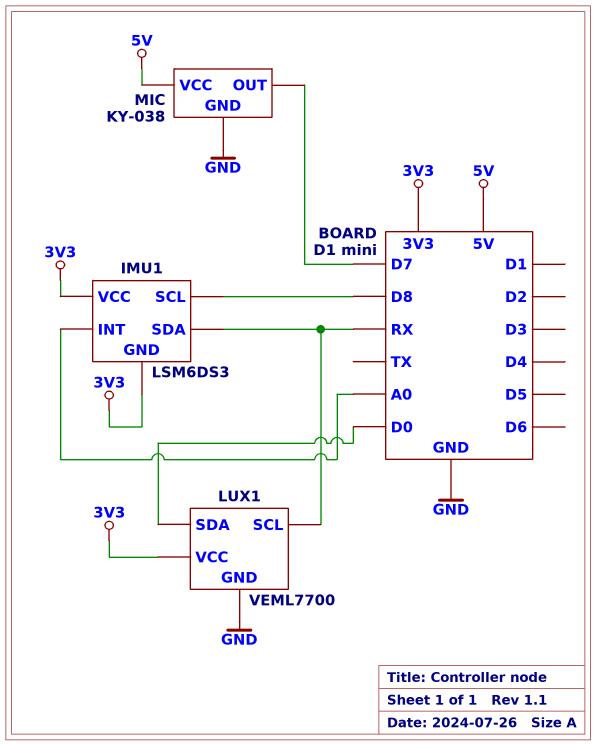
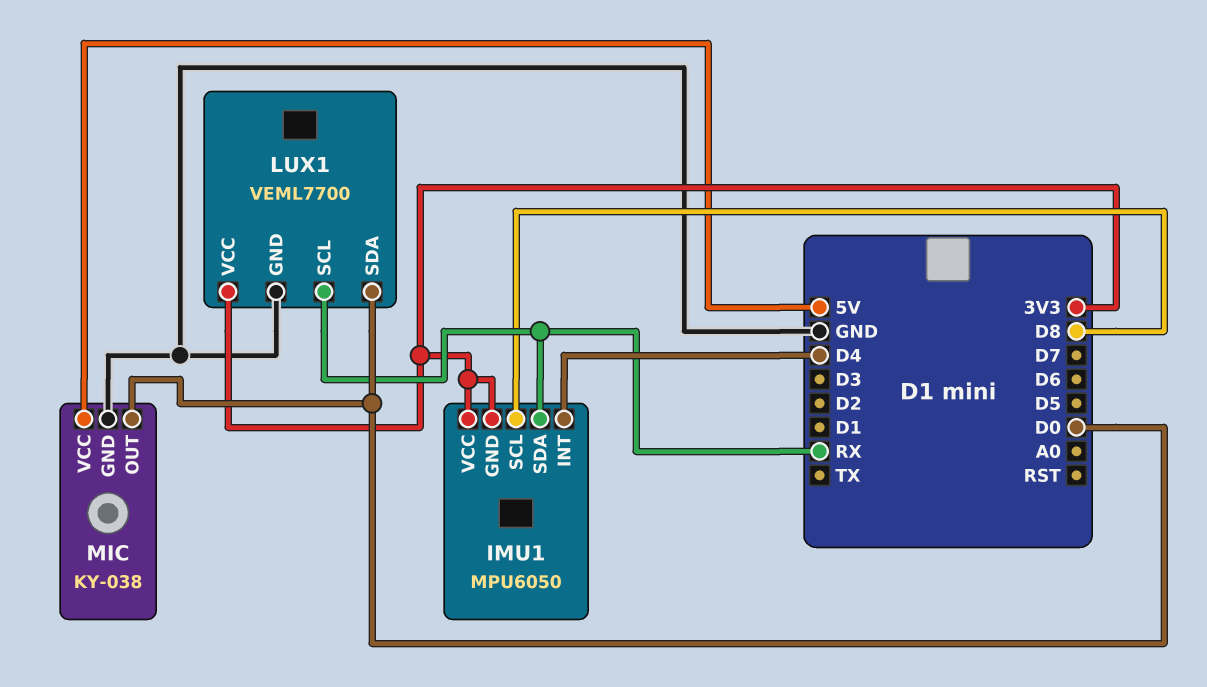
IMU1: LSM6DS3 -> MPU6050
IMU1 pin INT: A0 -> D4
MIC pin OUT: D7 -> D0

